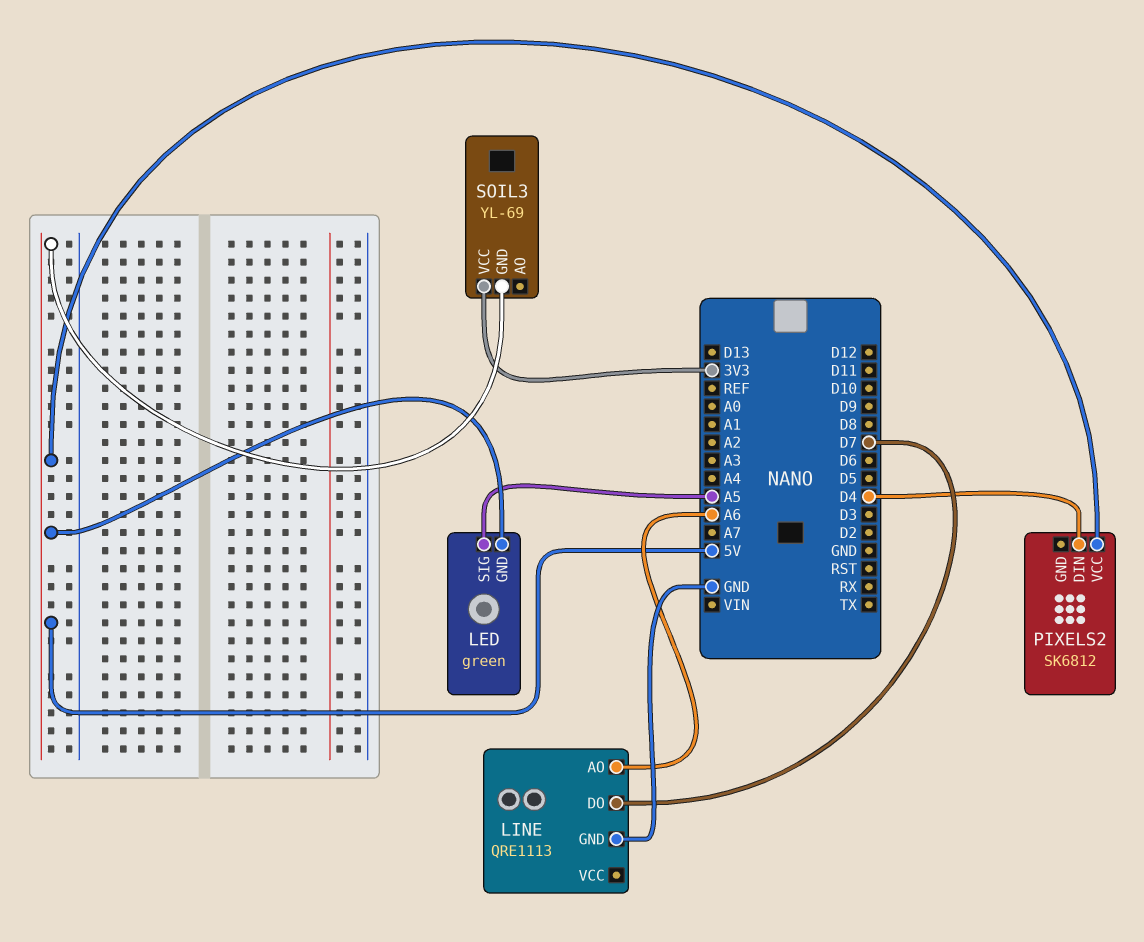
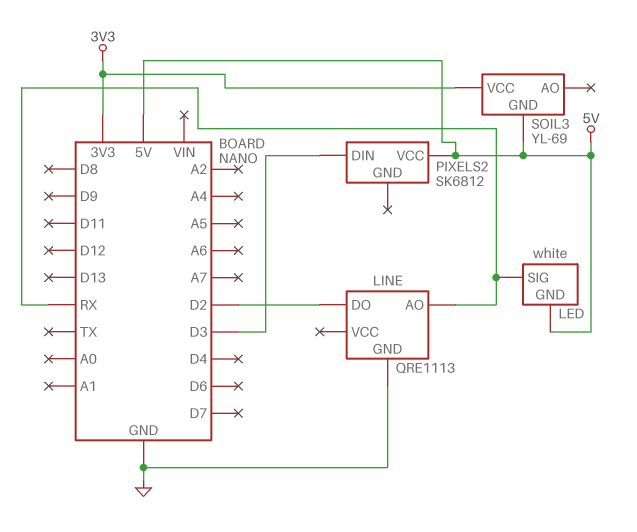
LED: green -> white
LED pin SIG: A5 -> RX
LINE pin AO: A6 -> RX
LINE pin DO: D7 -> D2
PIXELS2 pin DIN: D4 -> D3

